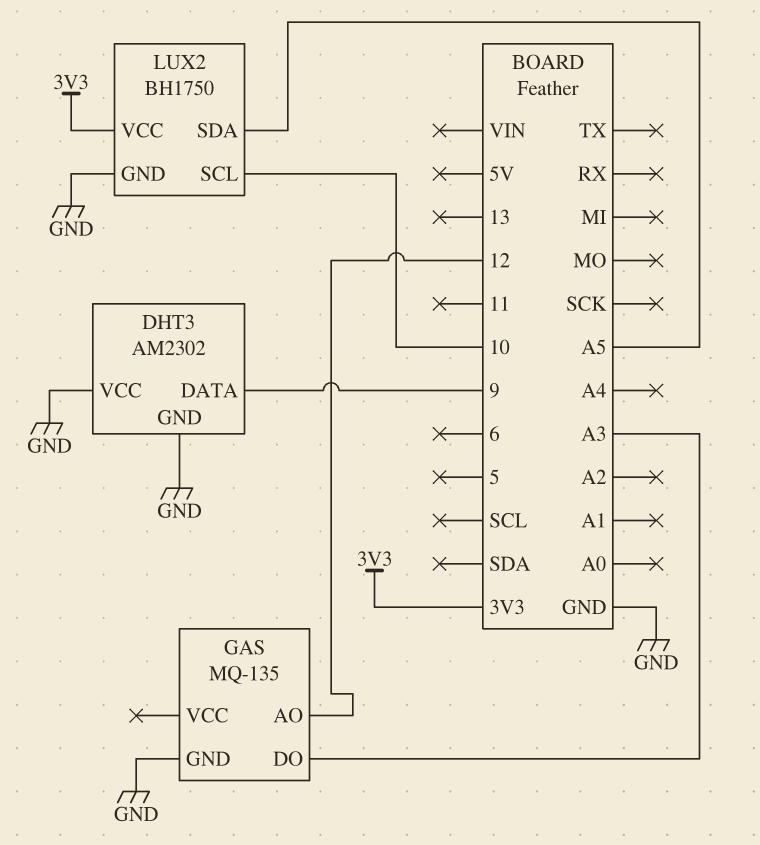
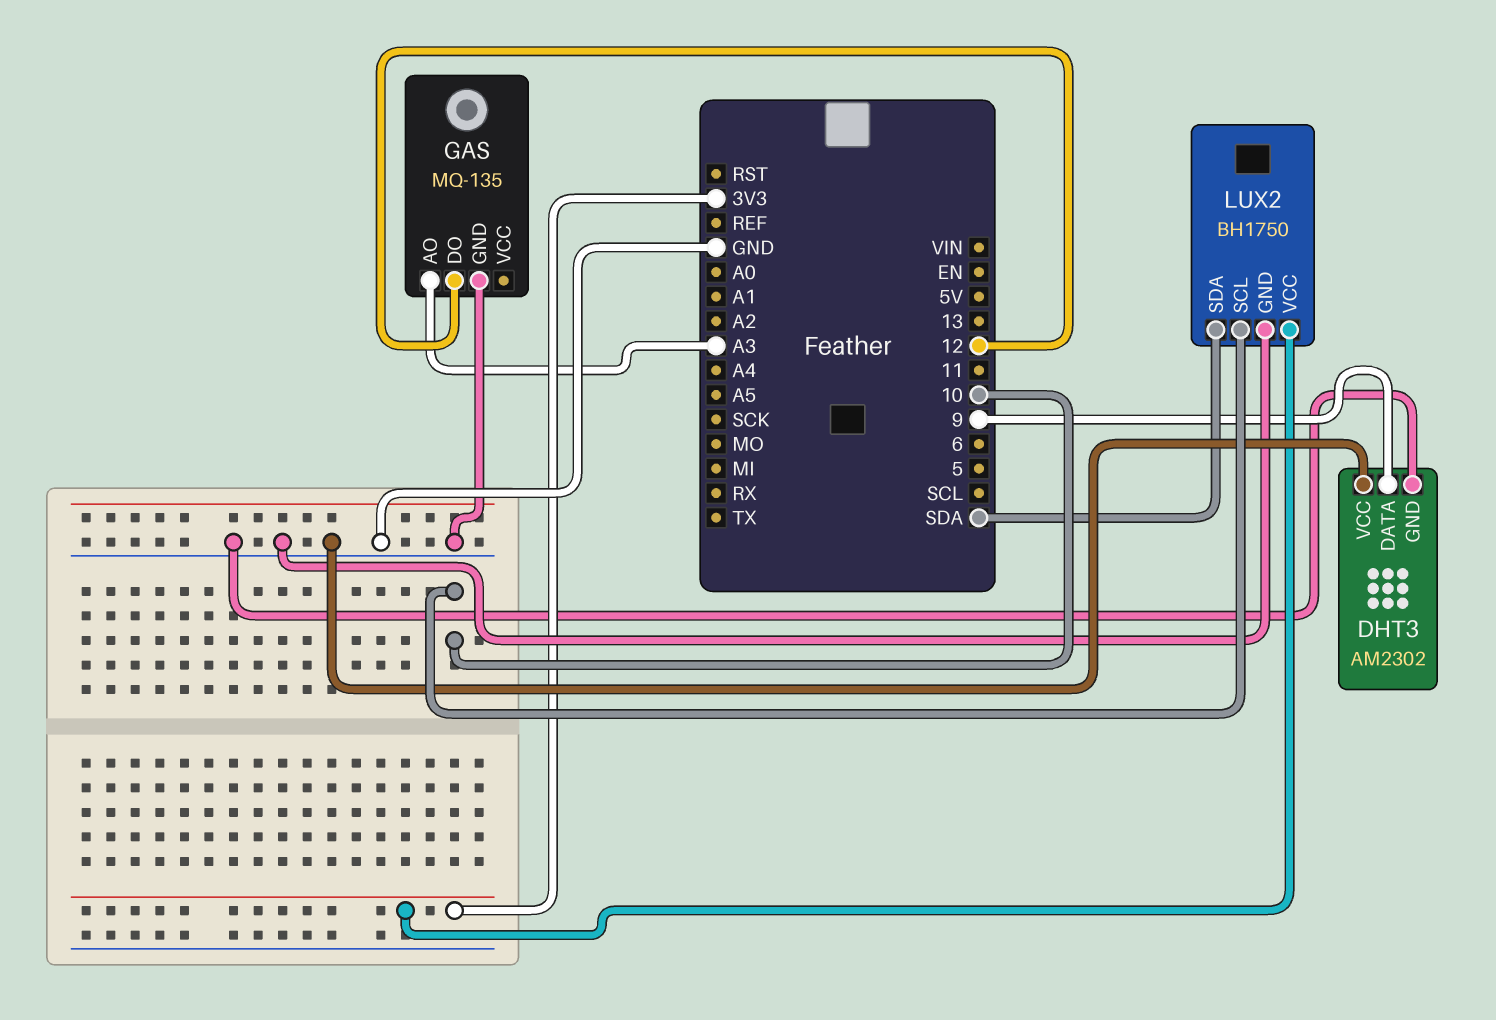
GAS pin AO: 12 -> A3
GAS pin DO: A3 -> 12
LUX2 pin SDA: A5 -> SDA

